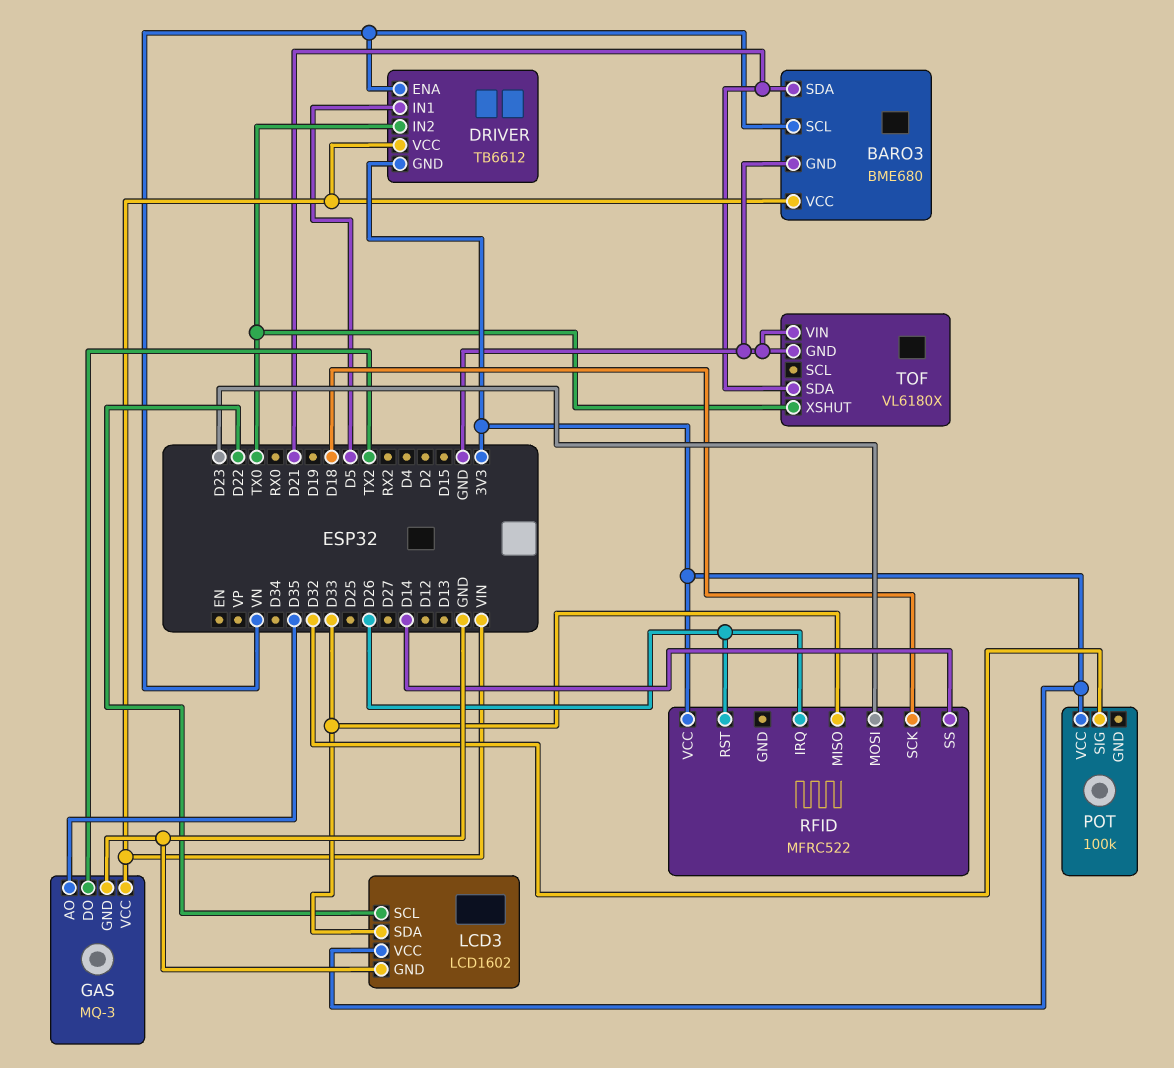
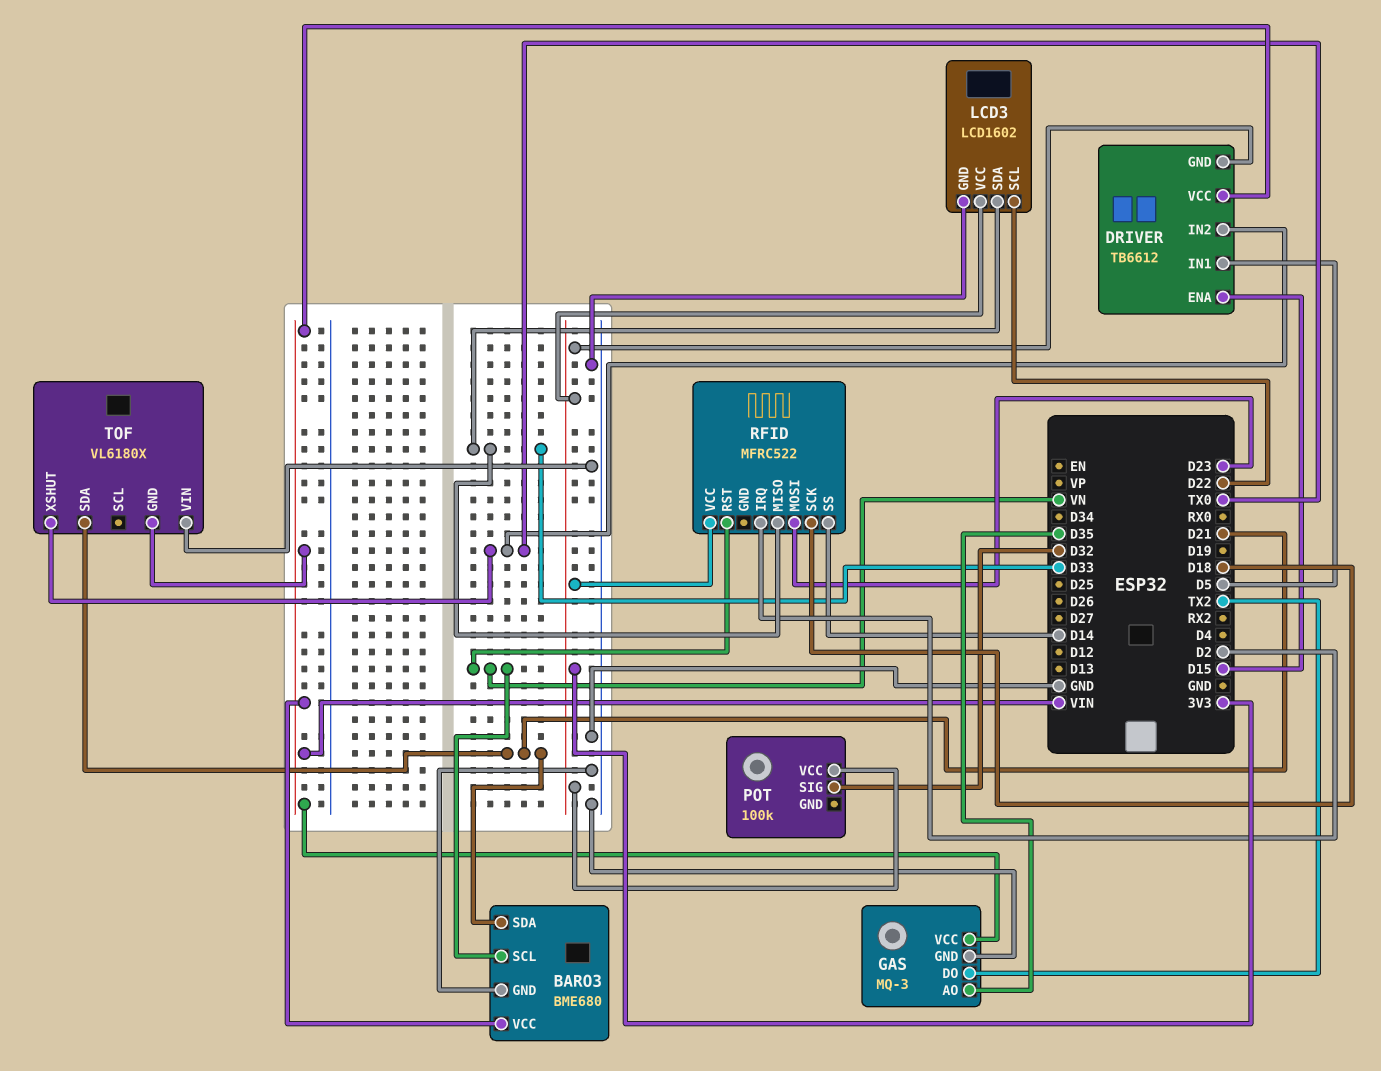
DRIVER pin ENA: VN -> D15
RFID pin IRQ: D26 -> D2
RFID pin RST: D26 -> VN
TOF pin GND: GND -> VIN

